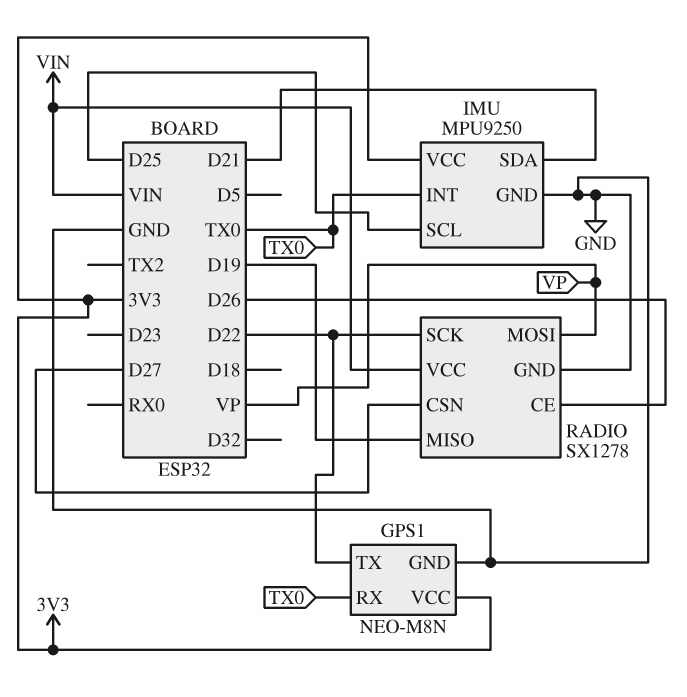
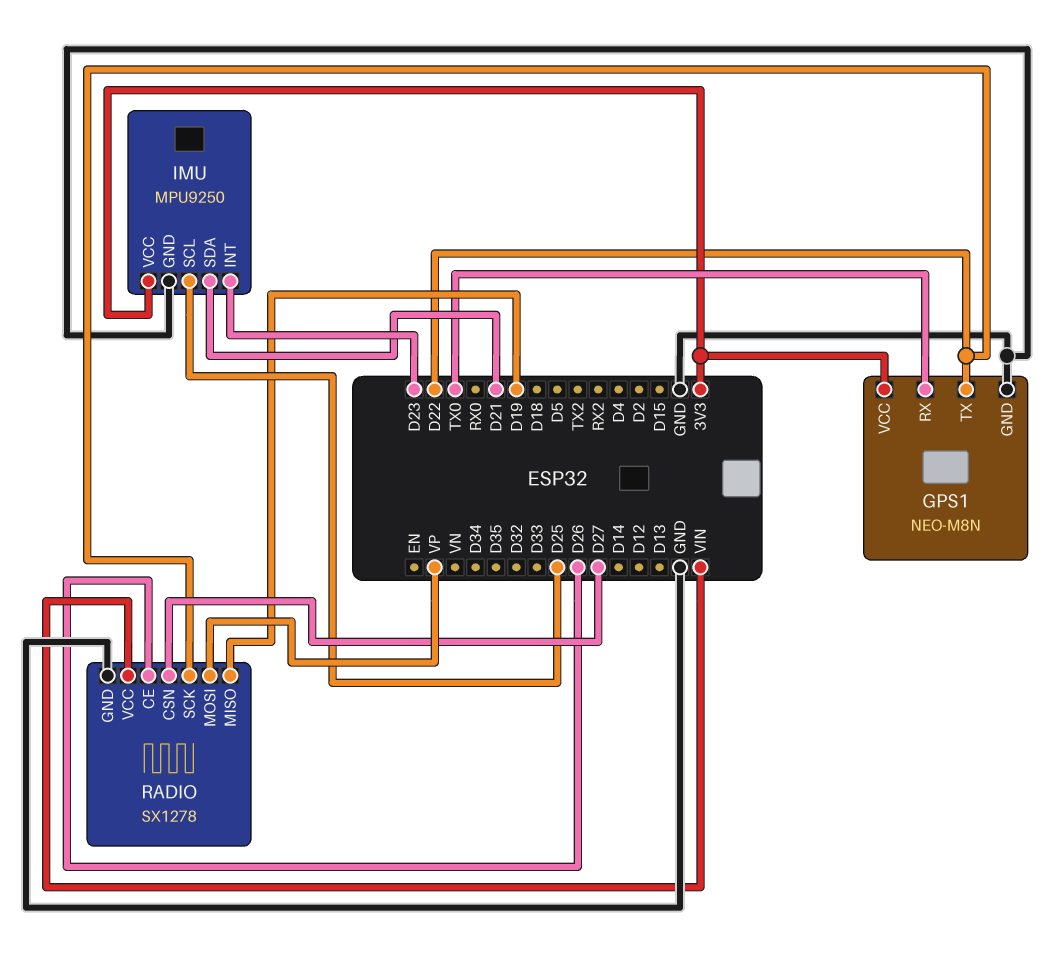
IMU pin INT: TX0 -> D23

